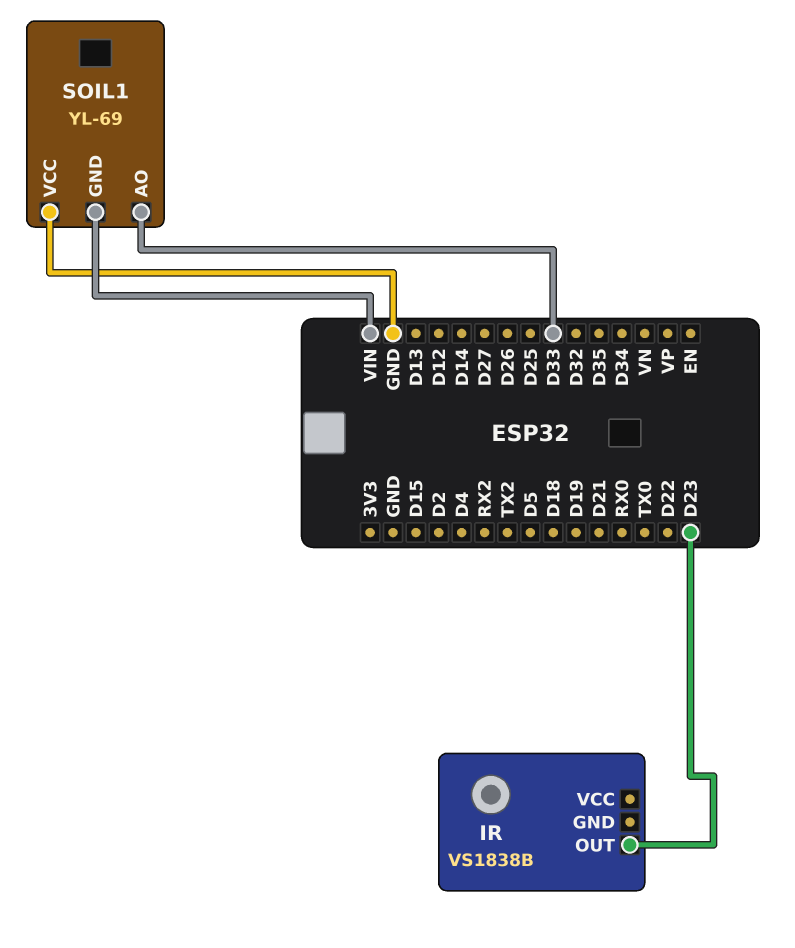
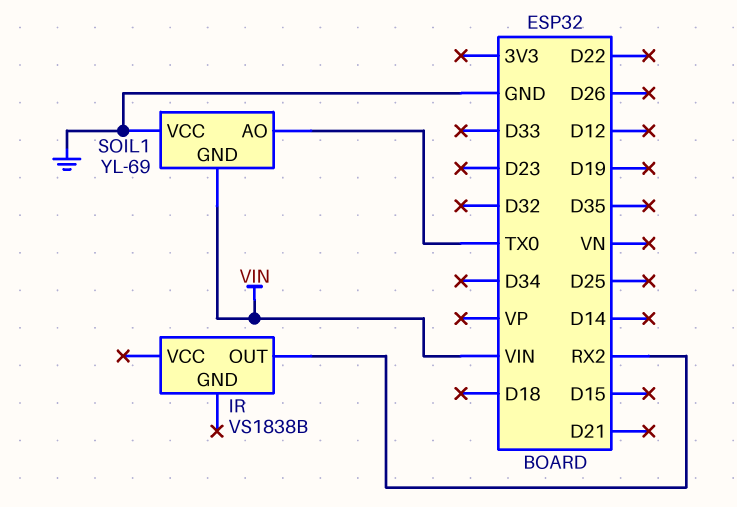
IR pin OUT: D23 -> RX2
SOIL1 pin AO: D33 -> TX0

